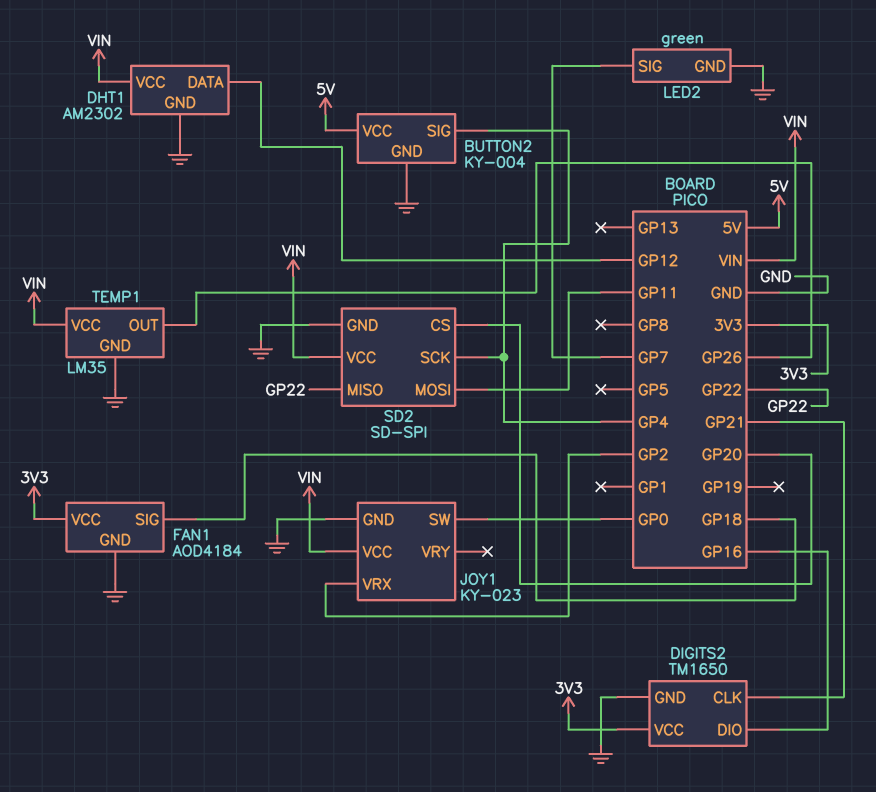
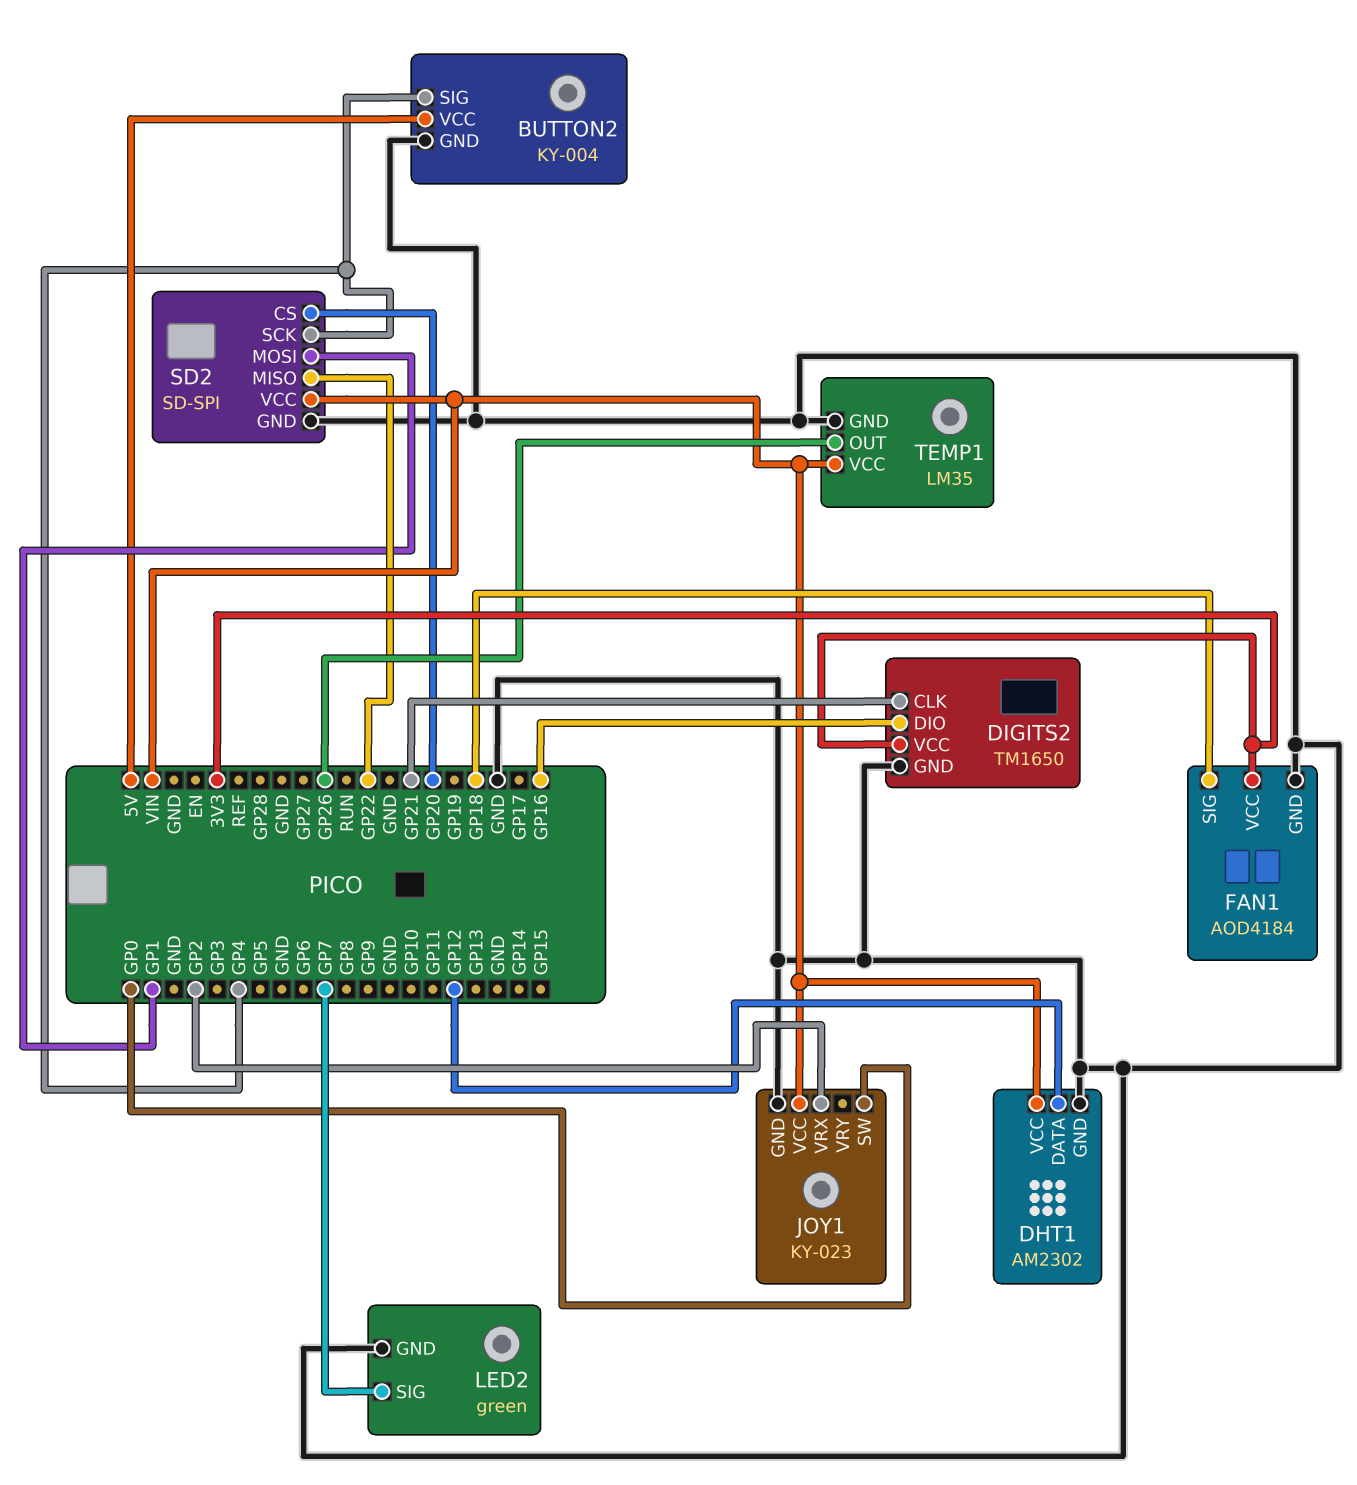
SD2 pin MOSI: GP11 -> GP1

